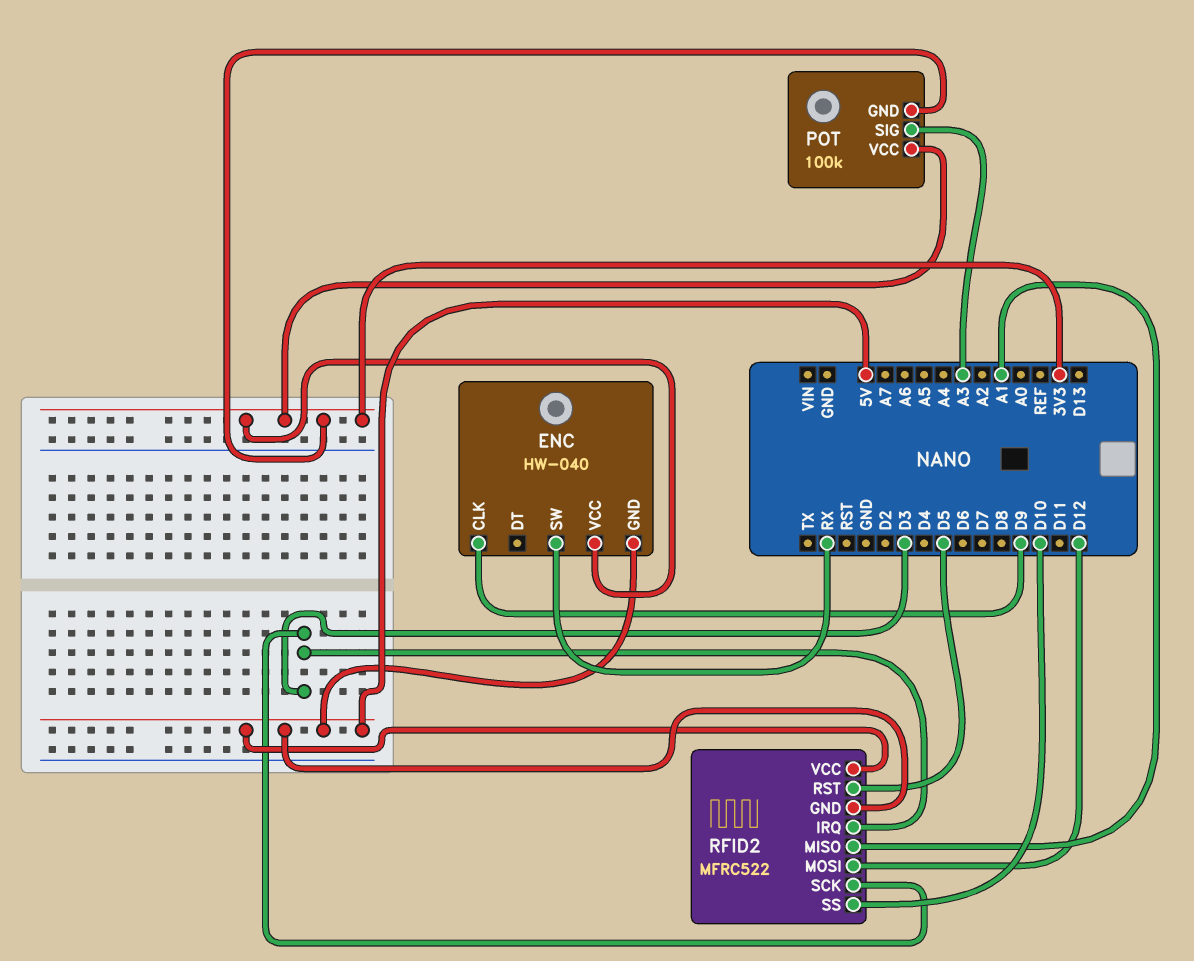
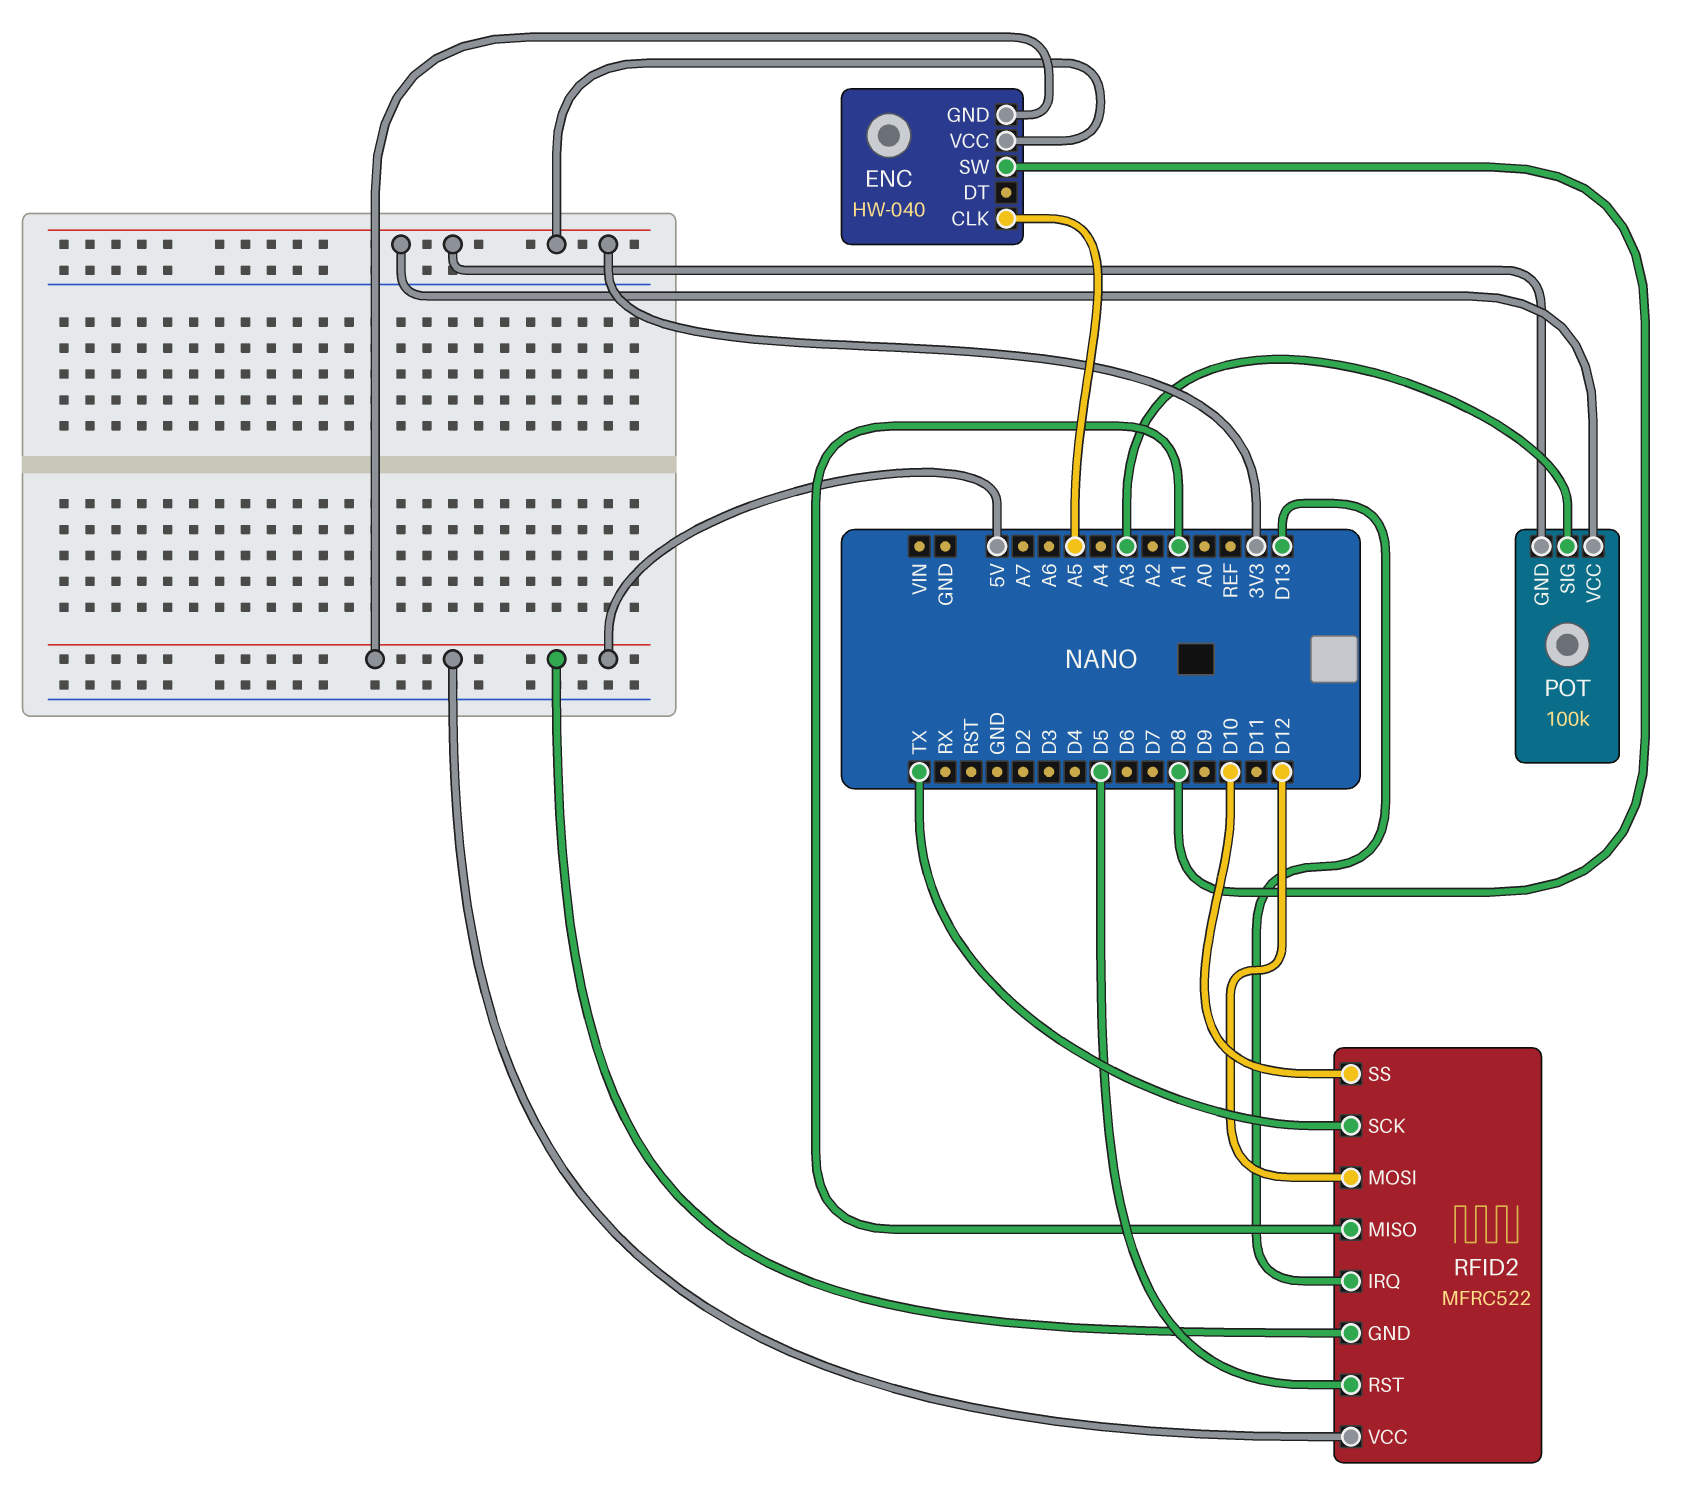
ENC pin CLK: D9 -> A5
ENC pin SW: RX -> D8
RFID2 pin IRQ: D3 -> D13
RFID2 pin SCK: D3 -> TX

